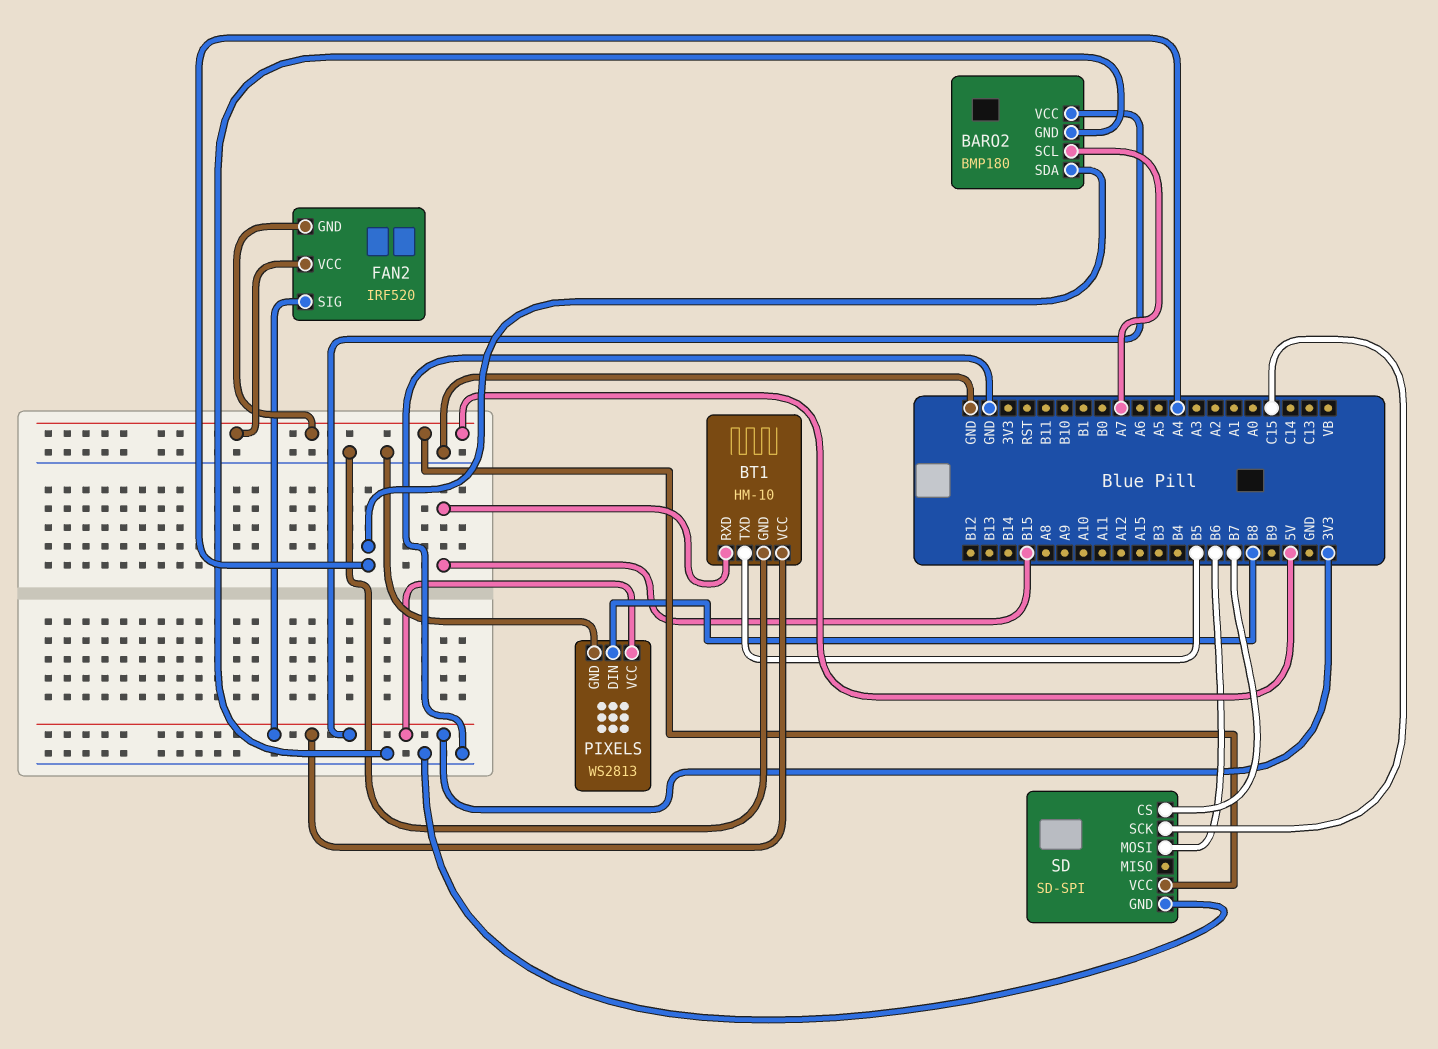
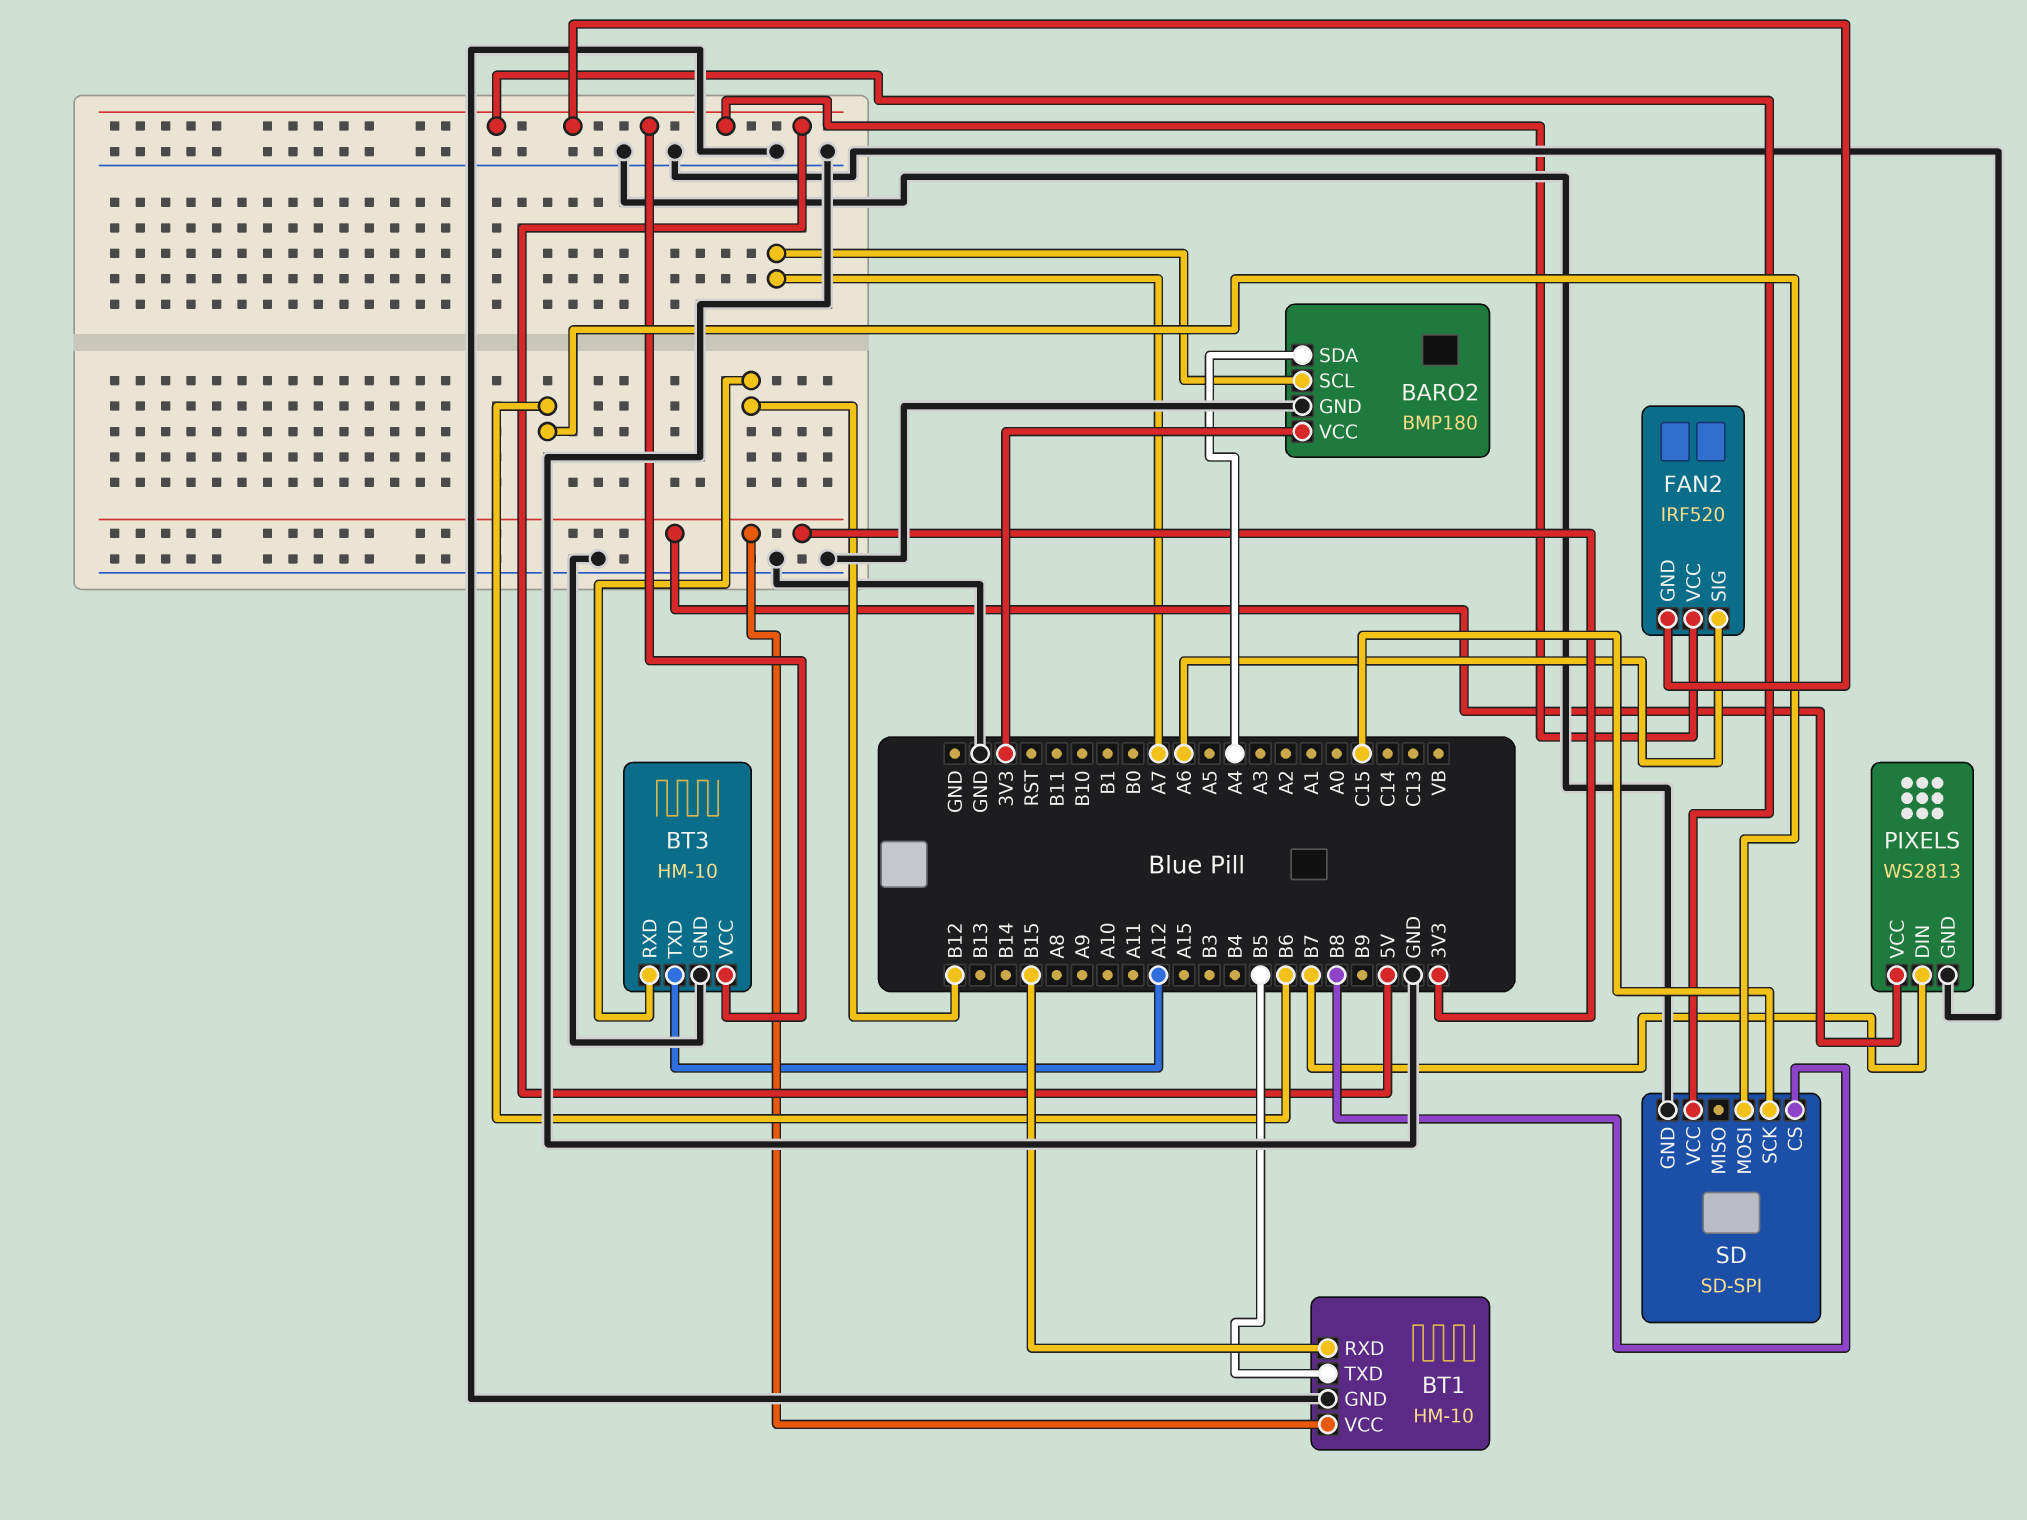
BT3: none -> HM-10
BT3 pin GND: none -> GND
BT3 pin RXD: none -> B12
BT3 pin TXD: none -> A12
BT3 pin VCC: none -> 5V
FAN2 pin SIG: 3V3 -> A6
PIXELS pin DIN: B8 -> B7
SD pin CS: B7 -> B8

